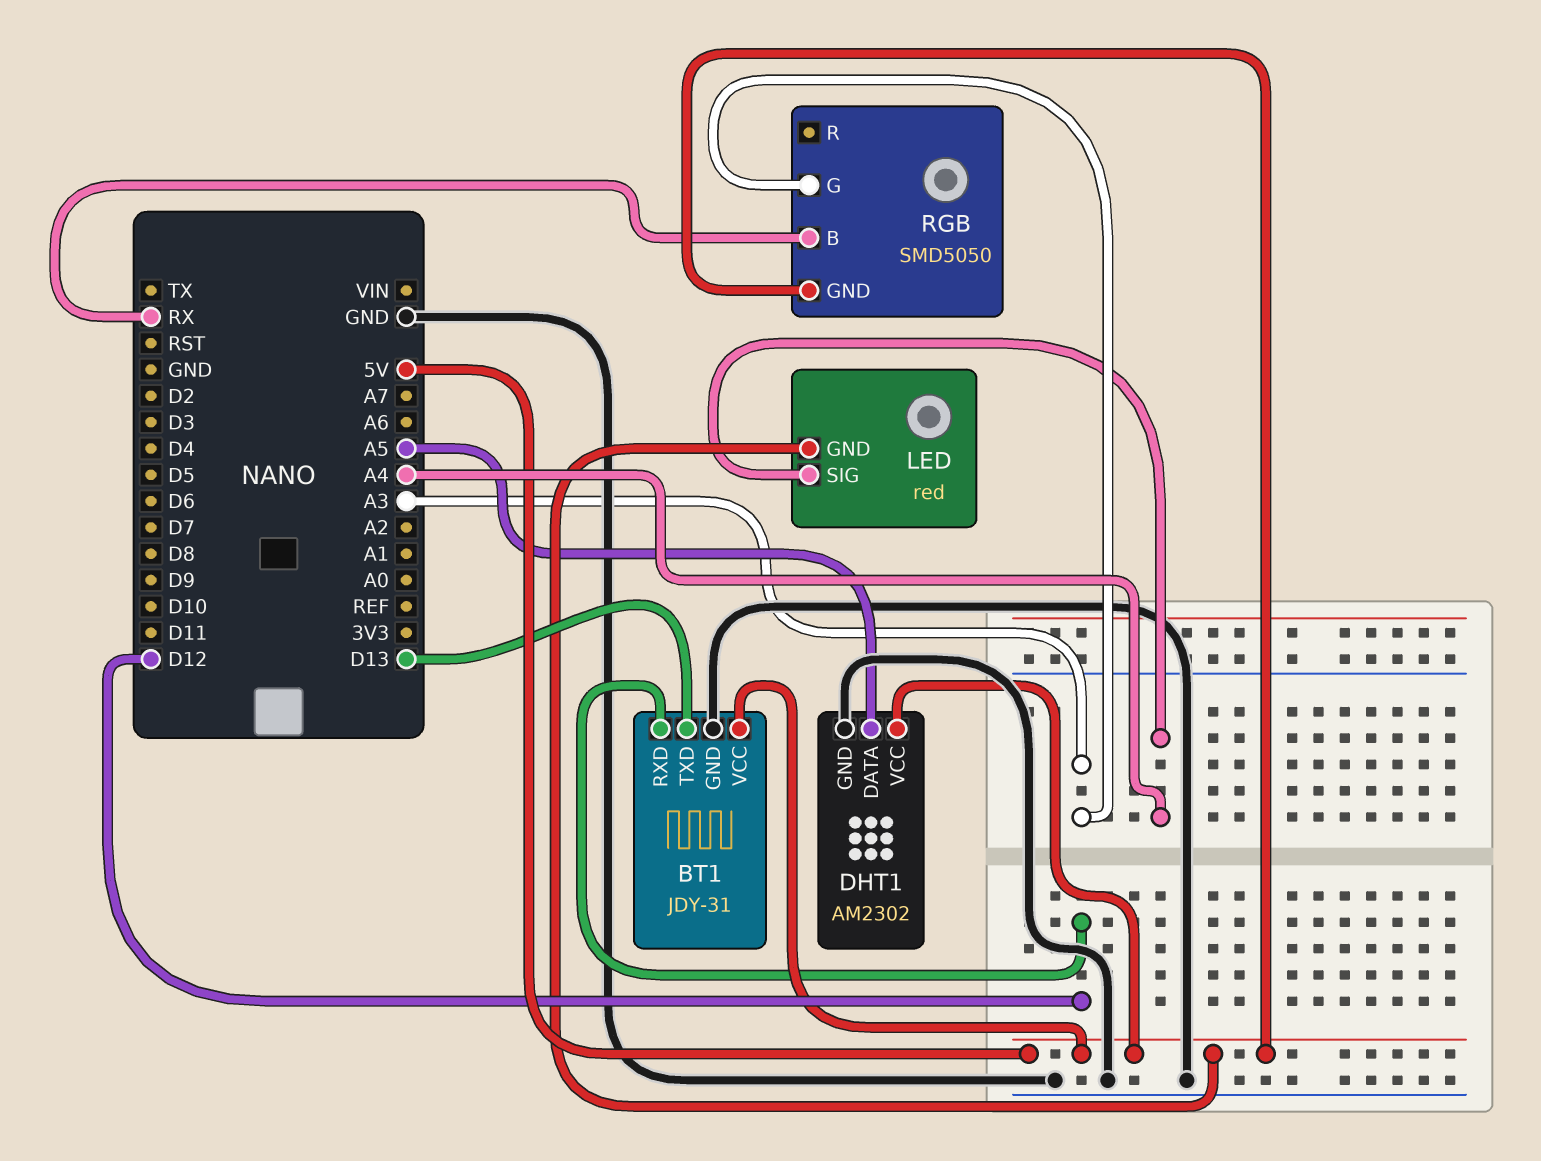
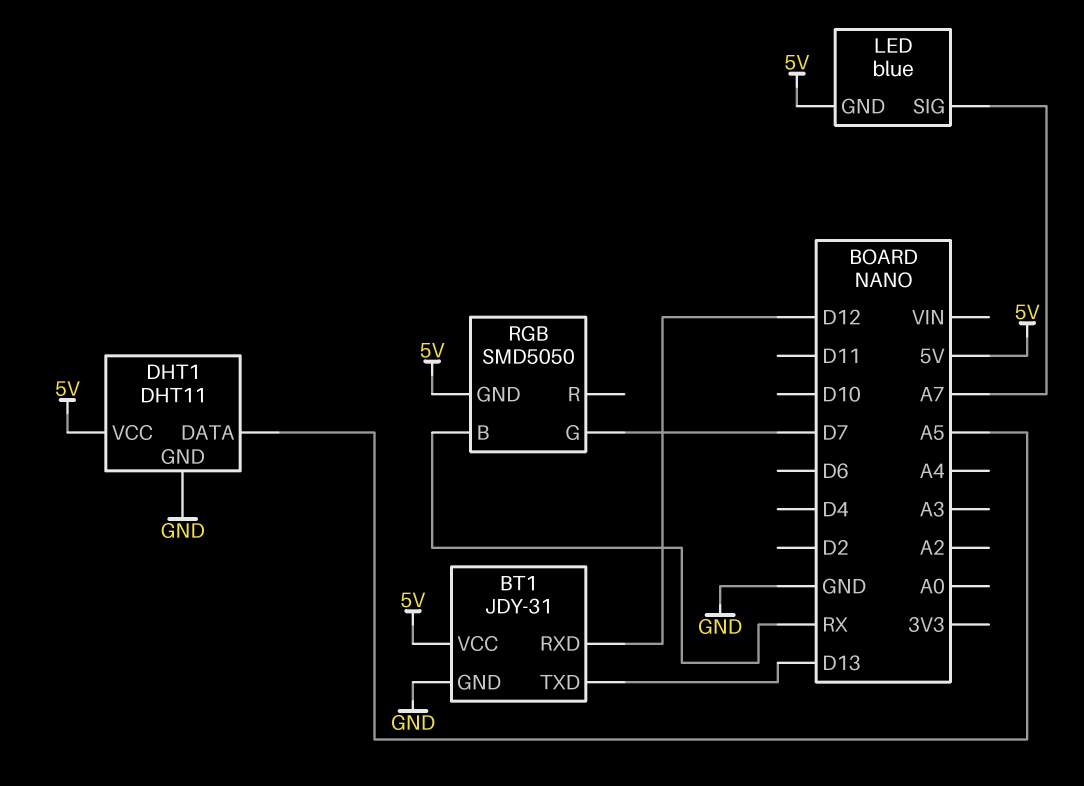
DHT1: AM2302 -> DHT11
LED: red -> blue
LED pin SIG: A4 -> A7
RGB pin G: A3 -> D7

